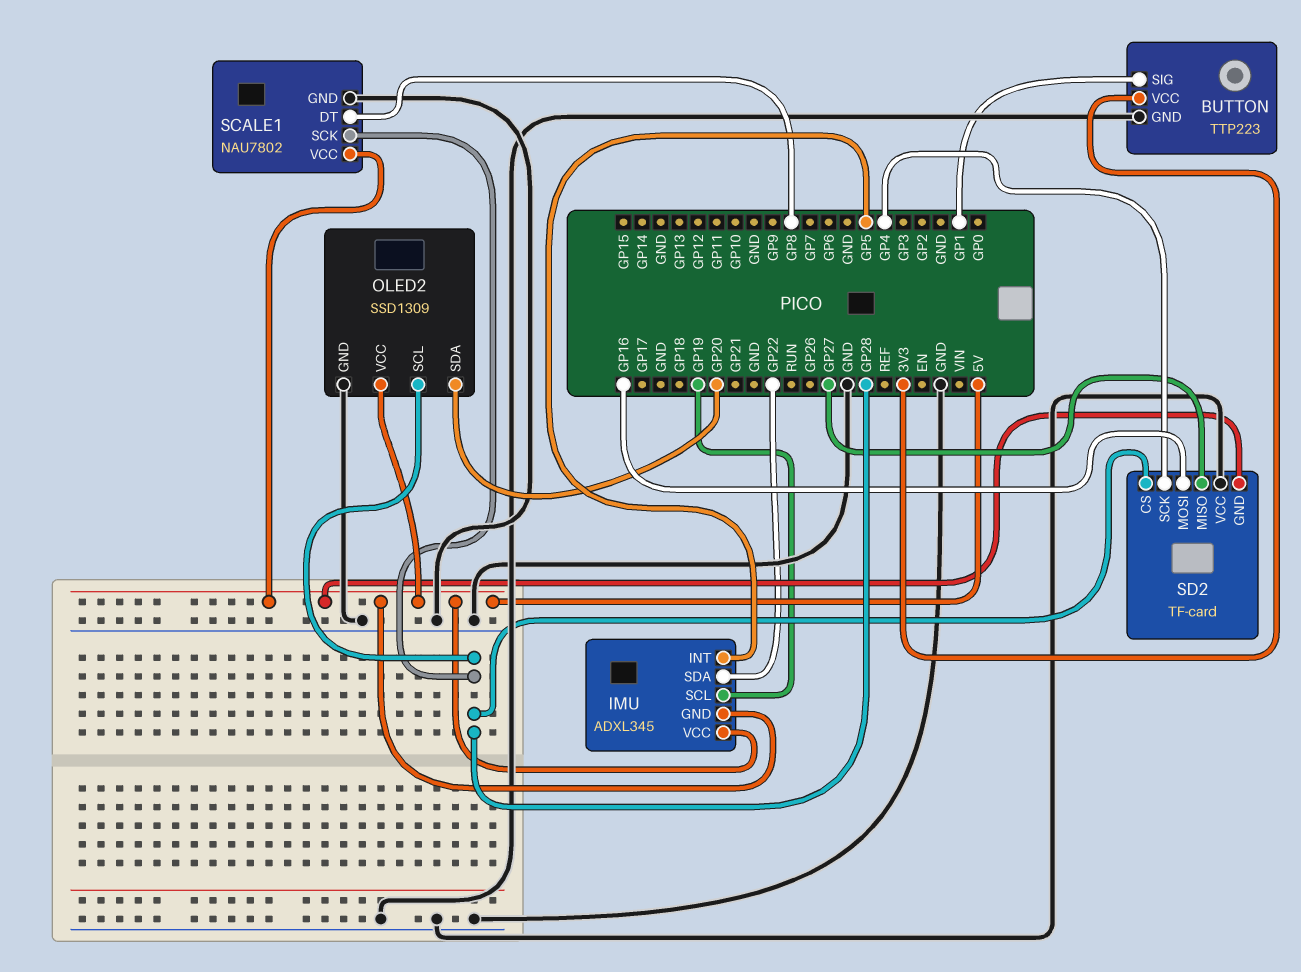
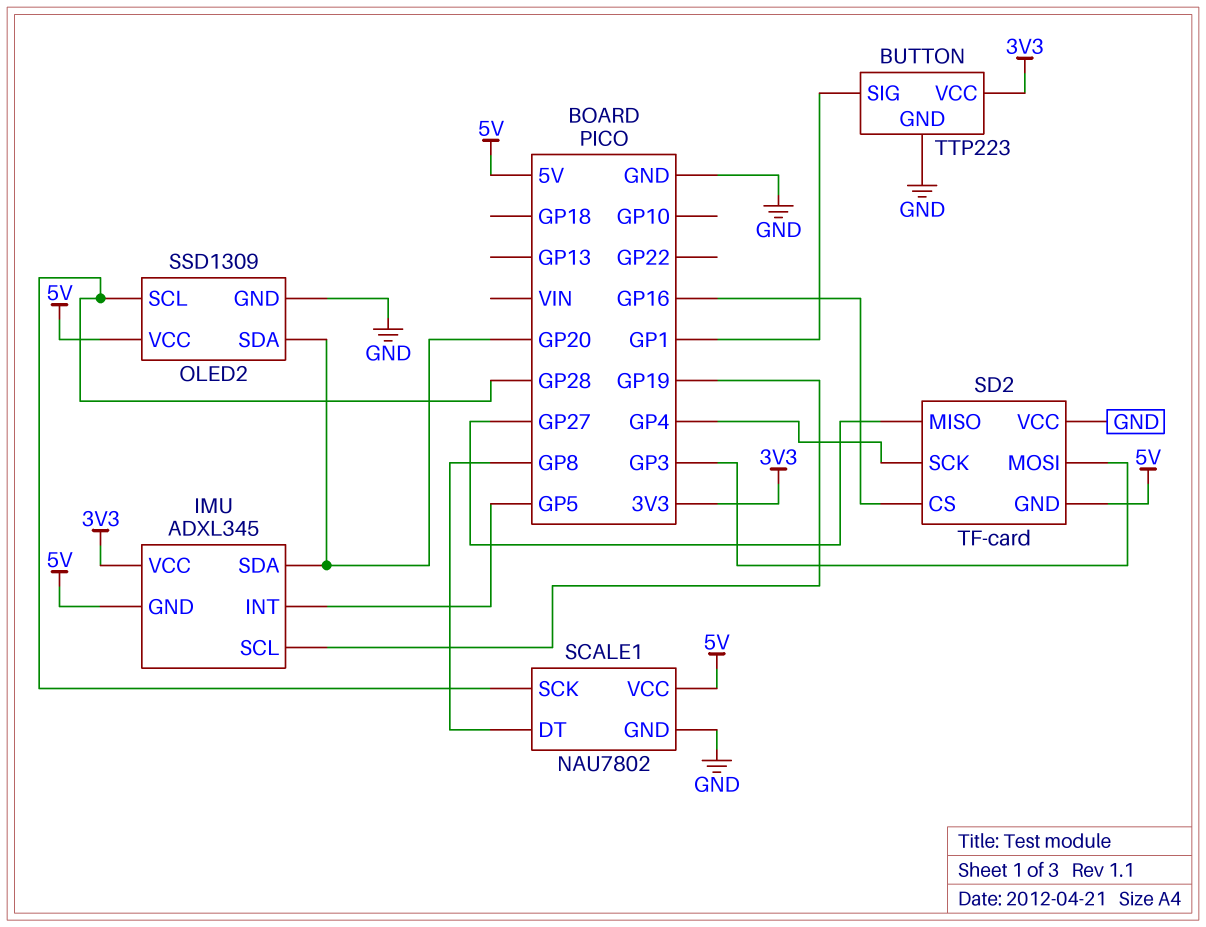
IMU pin SDA: GP22 -> GP20
IMU pin VCC: 5V -> 3V3
SD2 pin CS: GP28 -> GP16
SD2 pin MOSI: GP16 -> GP3

